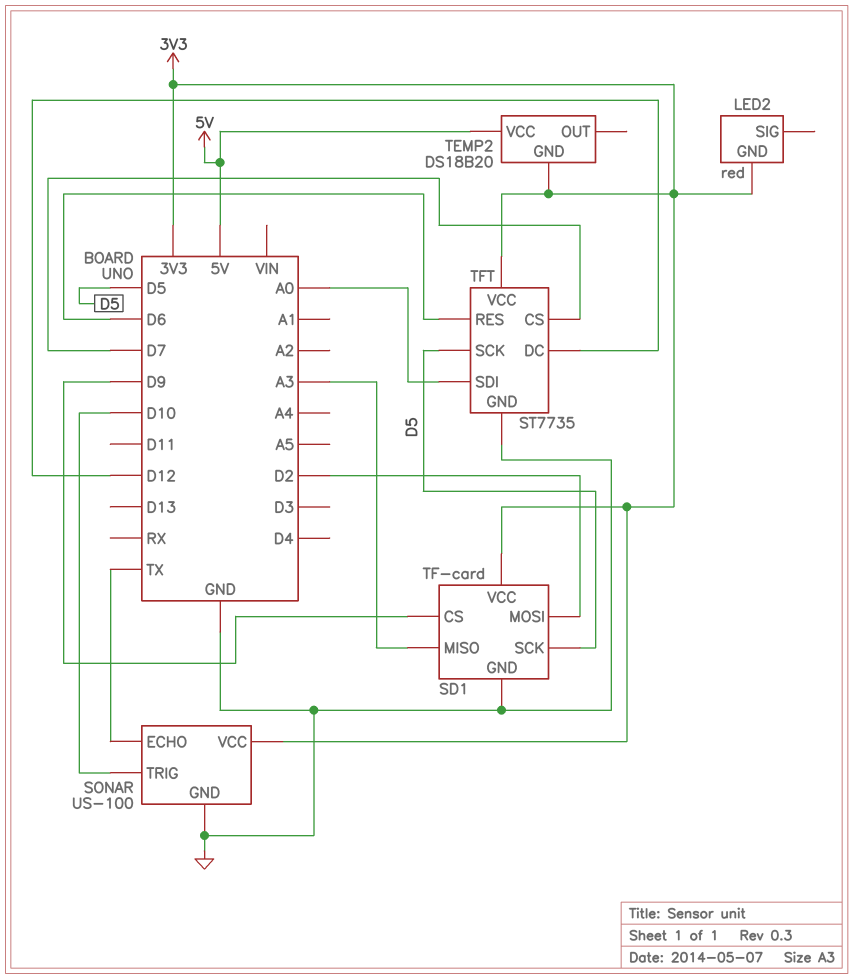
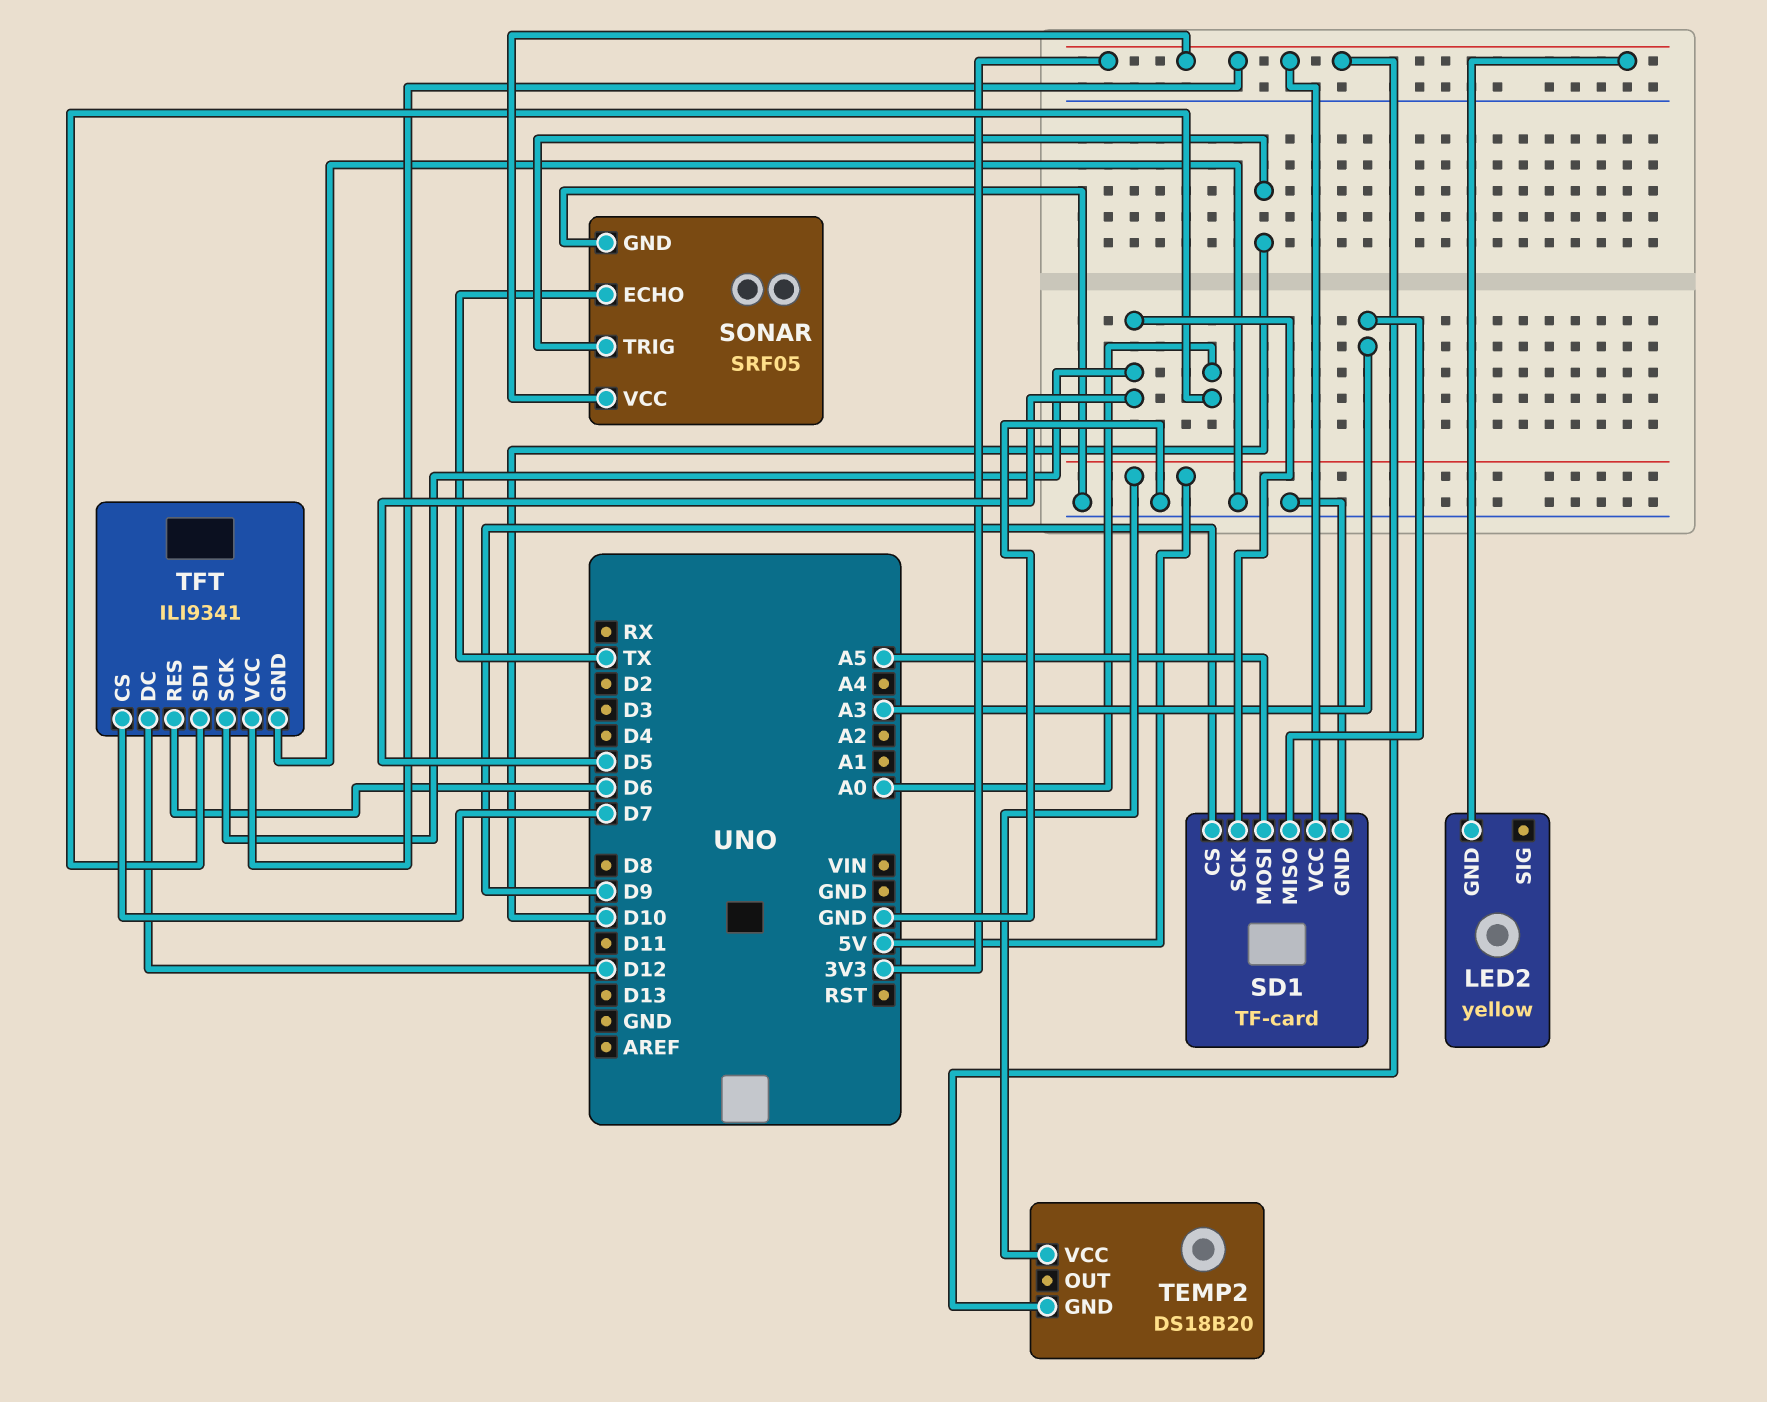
LED2: red -> yellow
SD1 pin MOSI: D2 -> A5
SONAR: US-100 -> SRF05
TFT: ST7735 -> ILI9341

